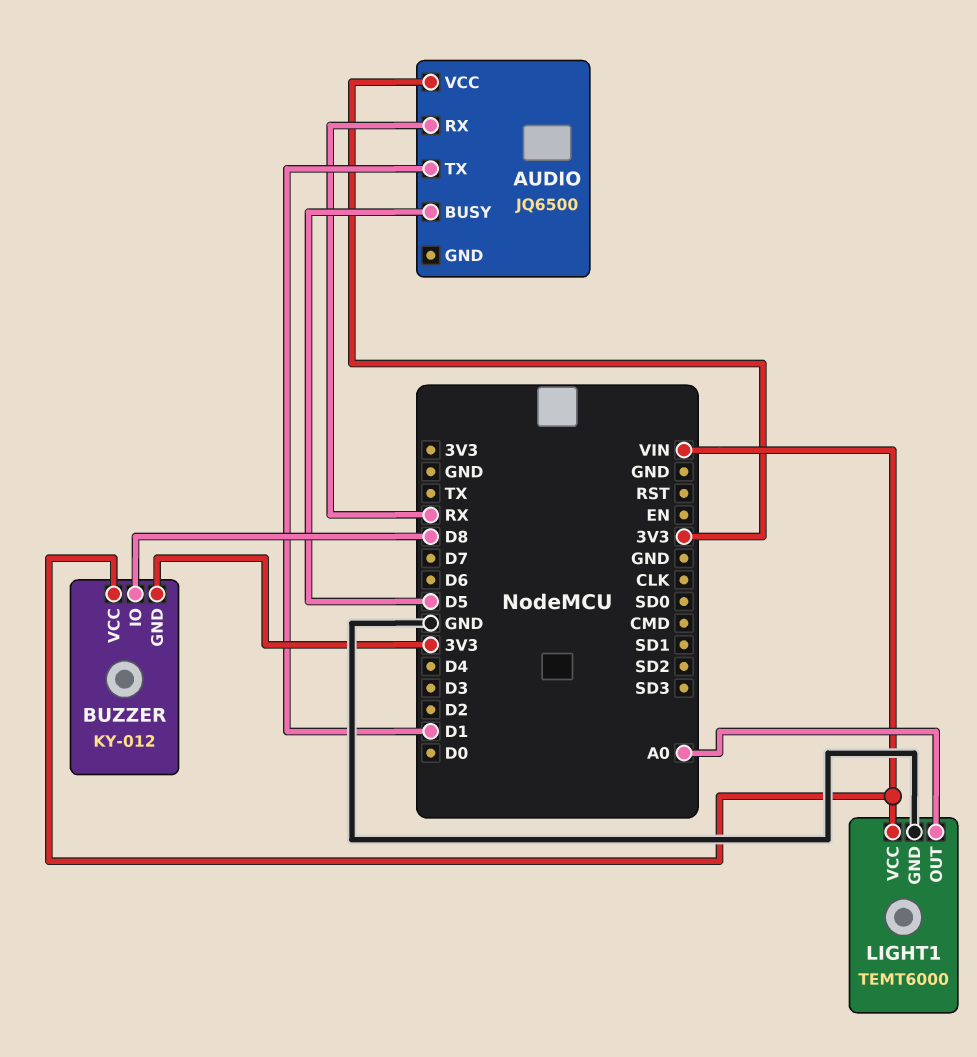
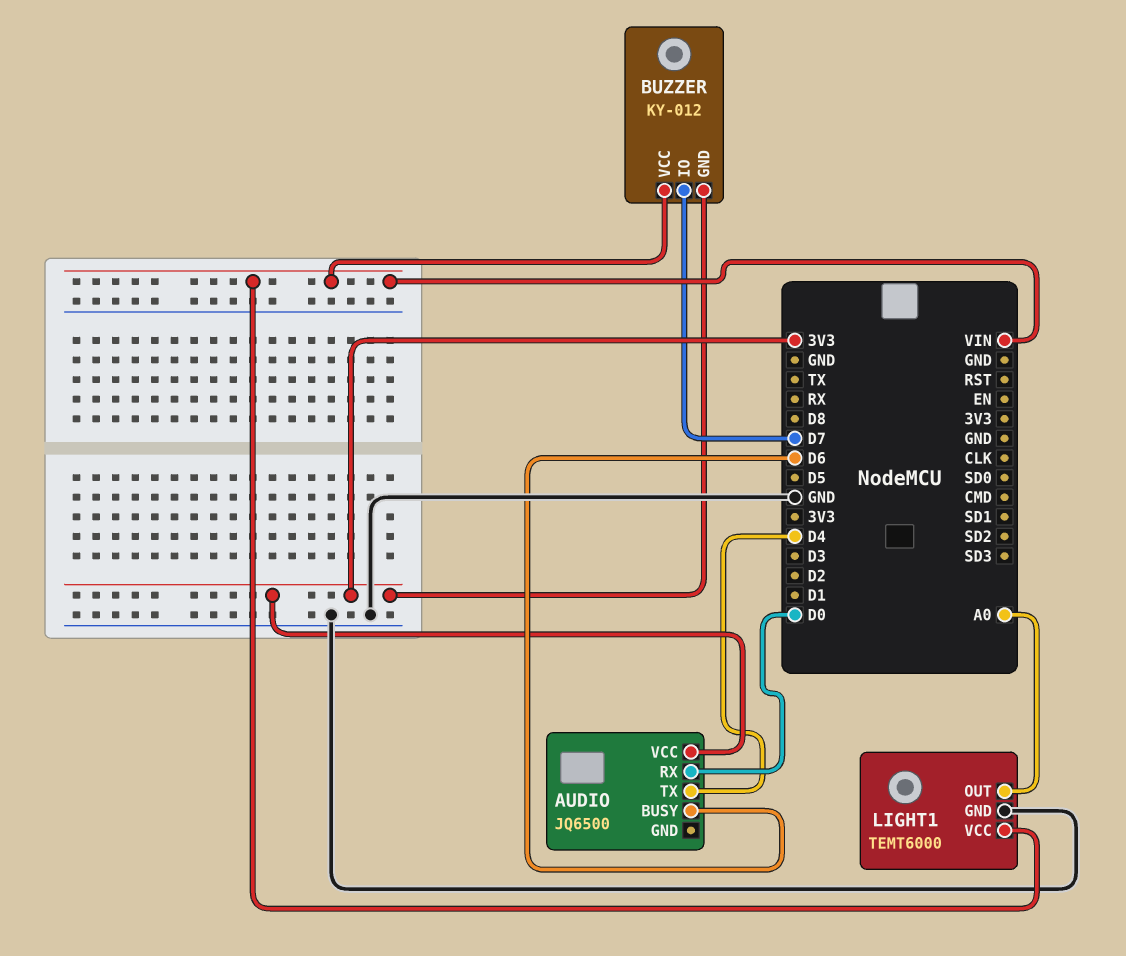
AUDIO pin BUSY: D5 -> D6
AUDIO pin RX: RX -> D0
AUDIO pin TX: D1 -> D4
BUZZER pin IO: D8 -> D7

